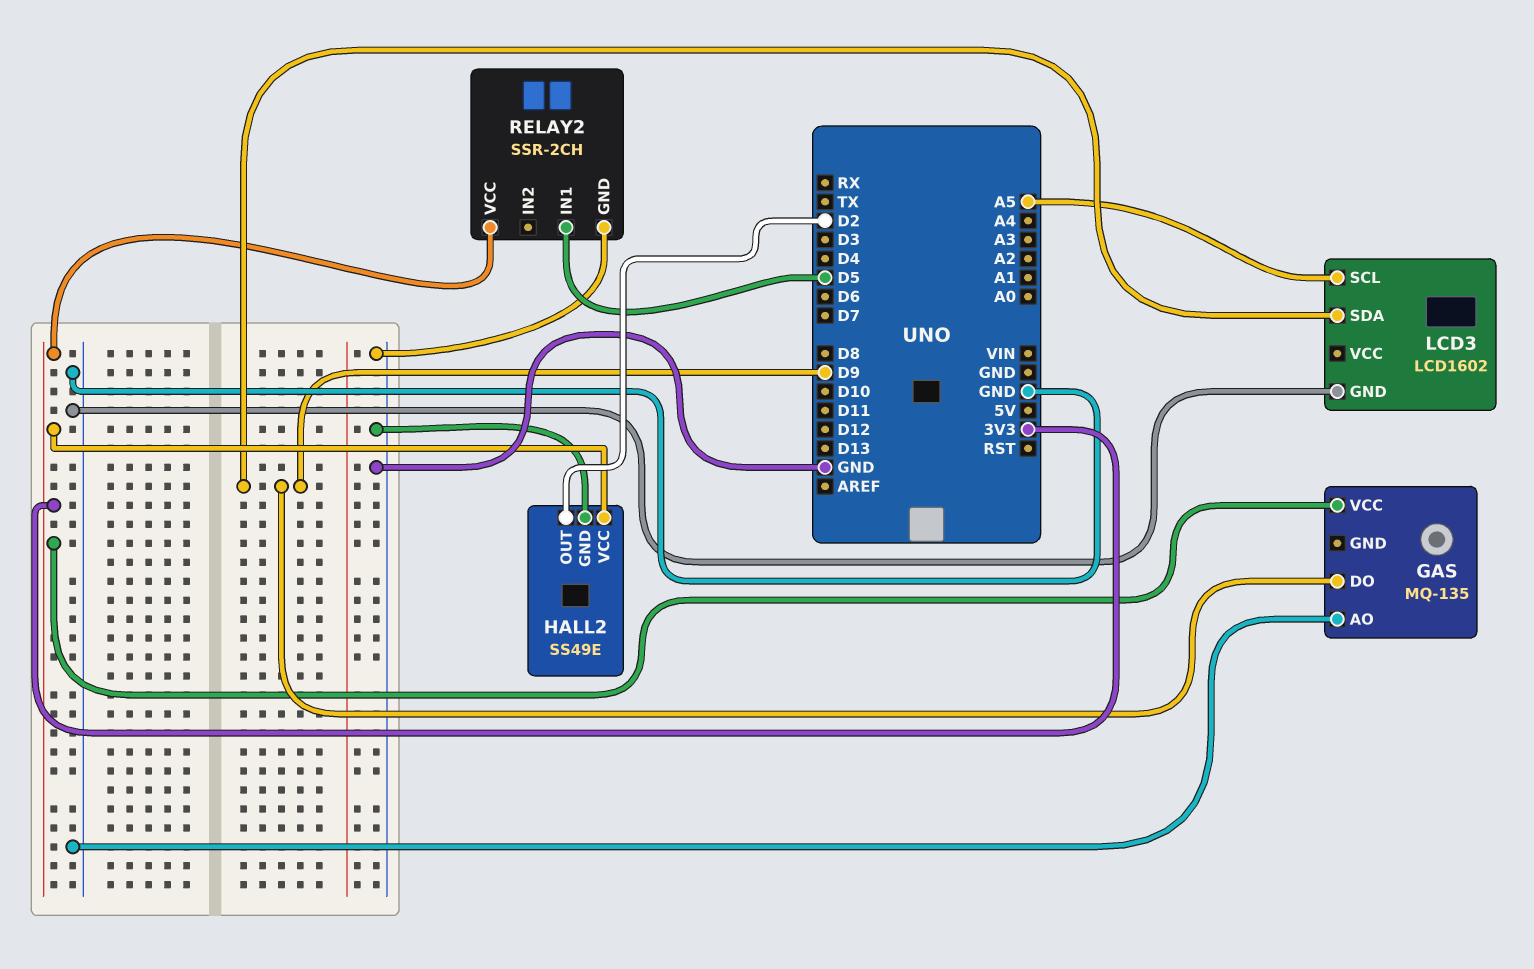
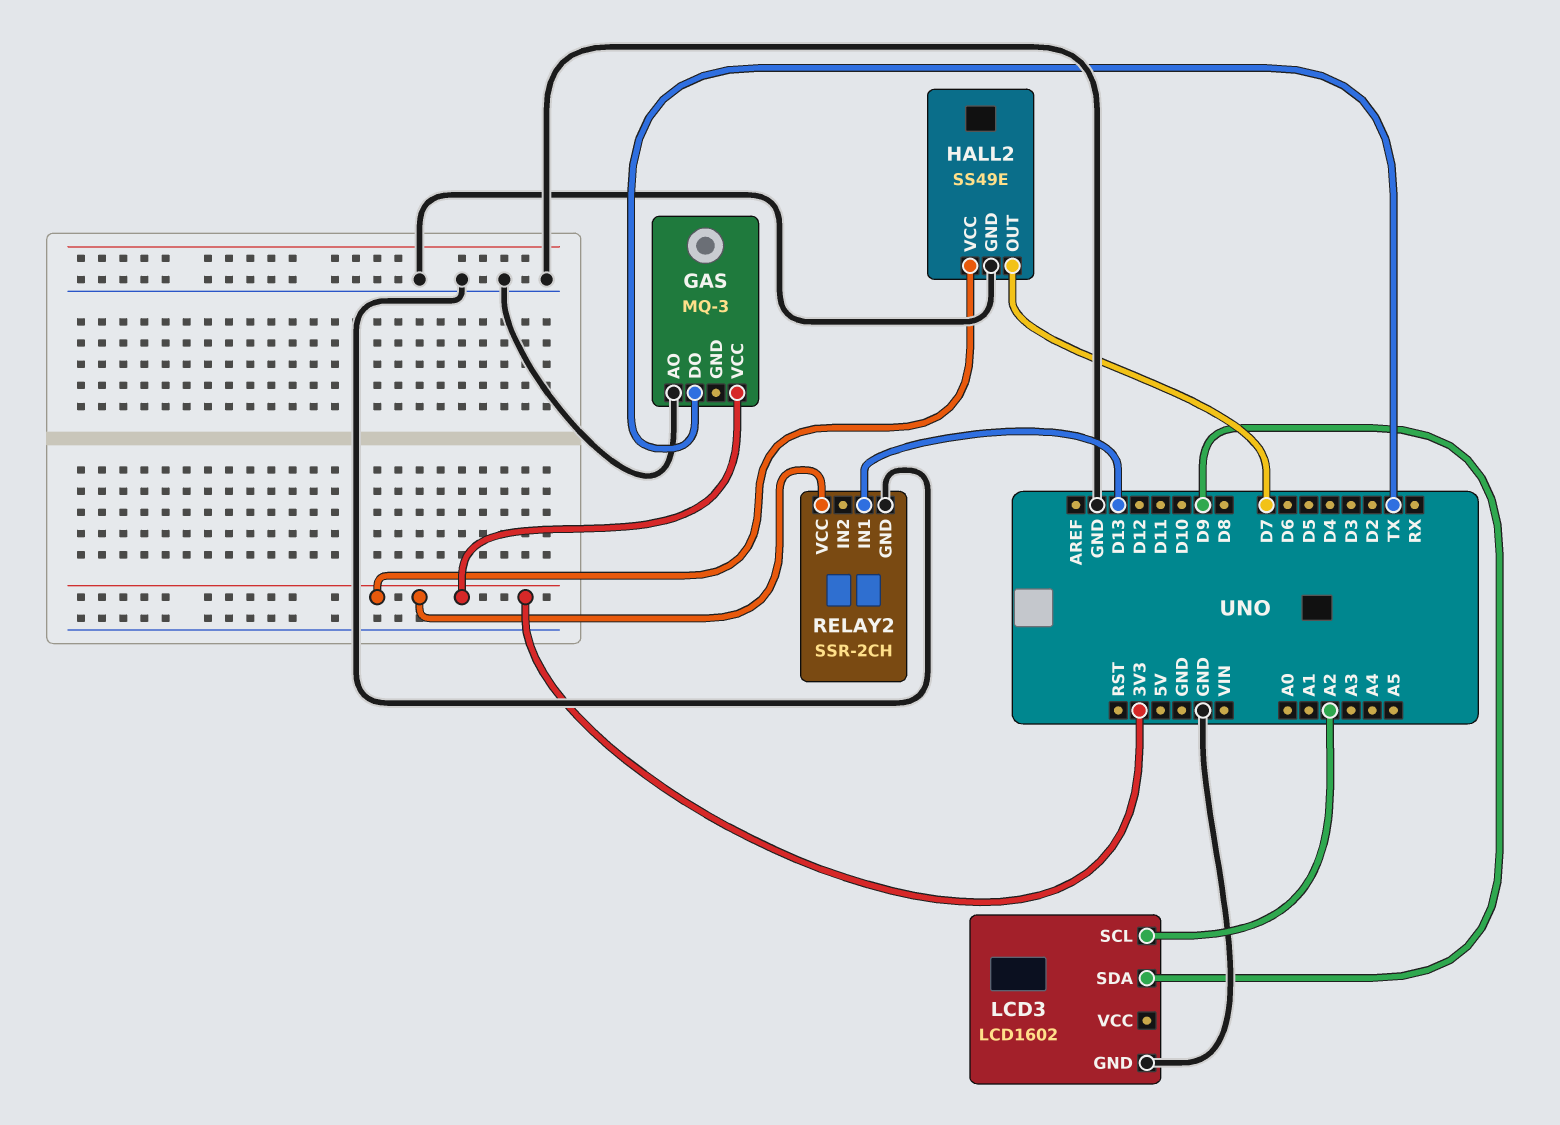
GAS: MQ-135 -> MQ-3
GAS pin DO: D9 -> TX
HALL2 pin OUT: D2 -> D7
LCD3 pin SCL: A5 -> A2
RELAY2 pin IN1: D5 -> D13

